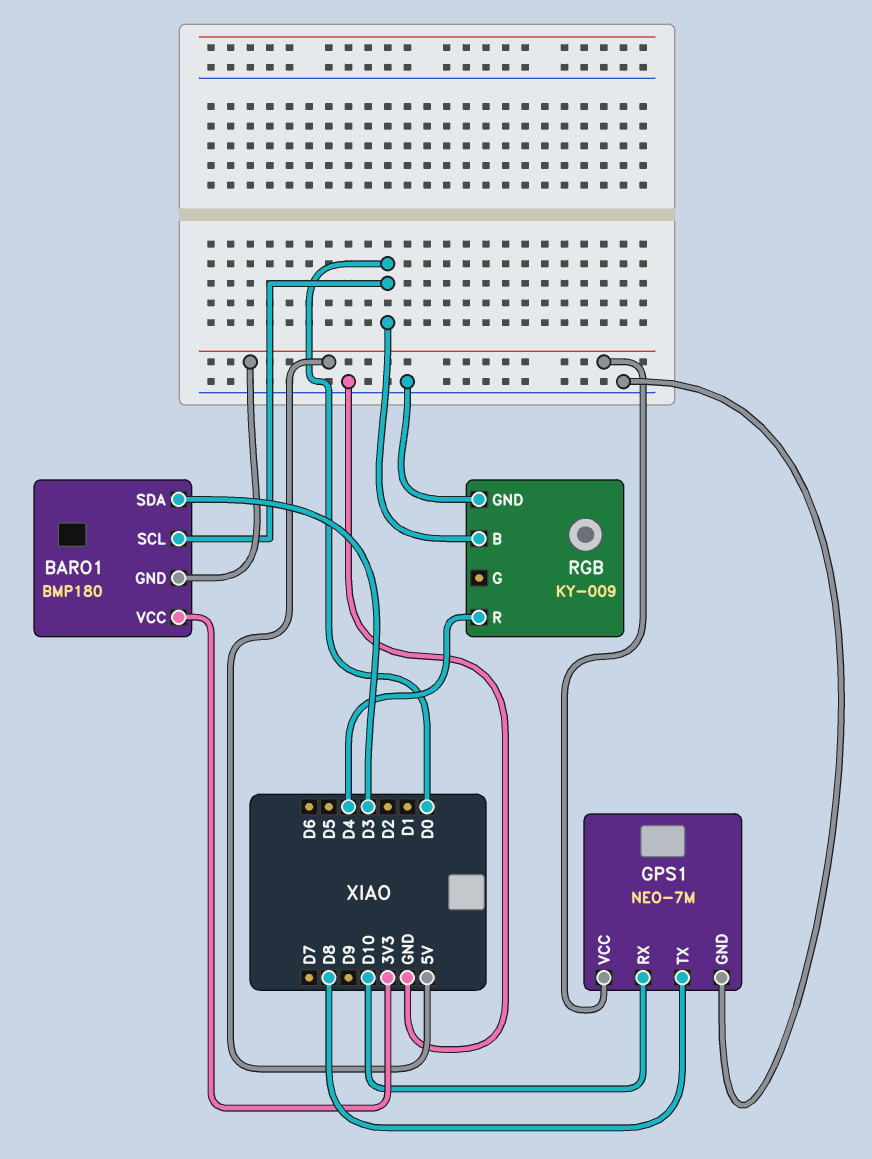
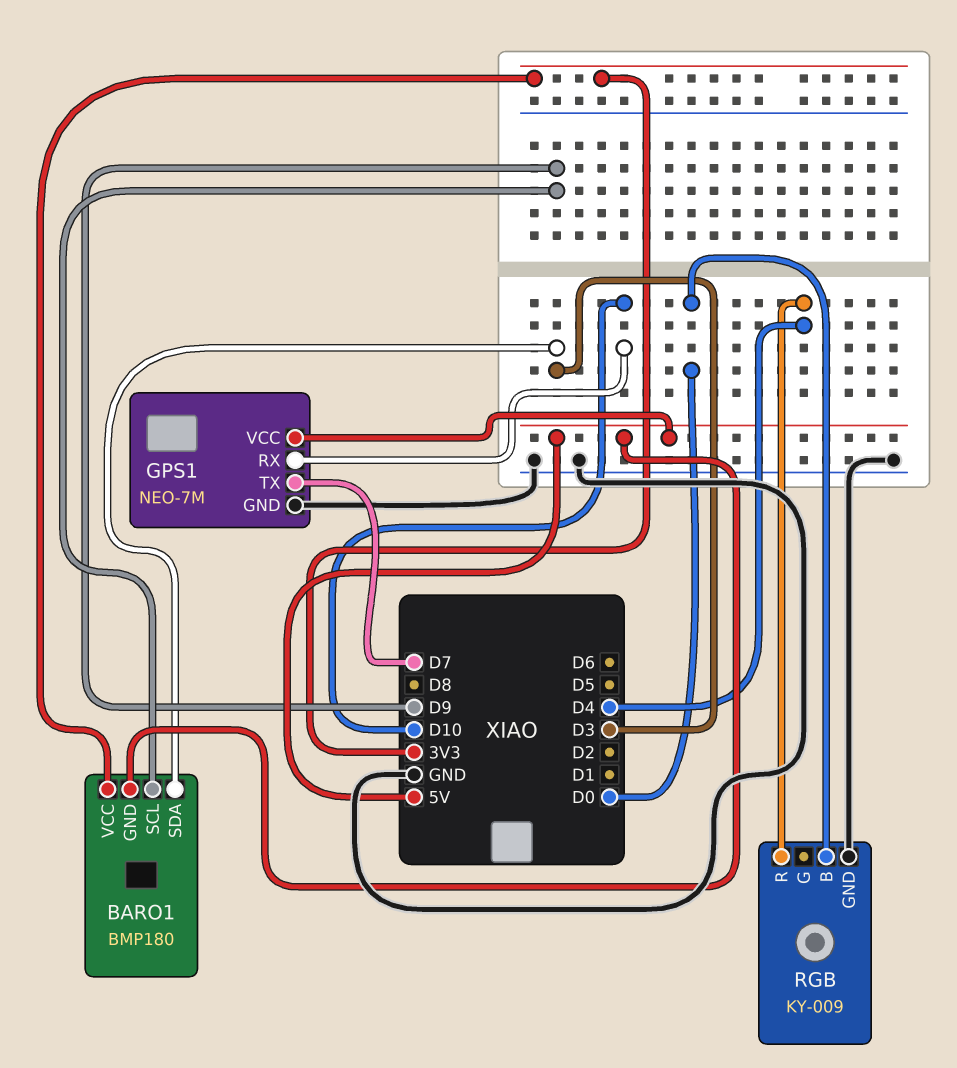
BARO1 pin SCL: D0 -> D9
GPS1 pin TX: D8 -> D7

